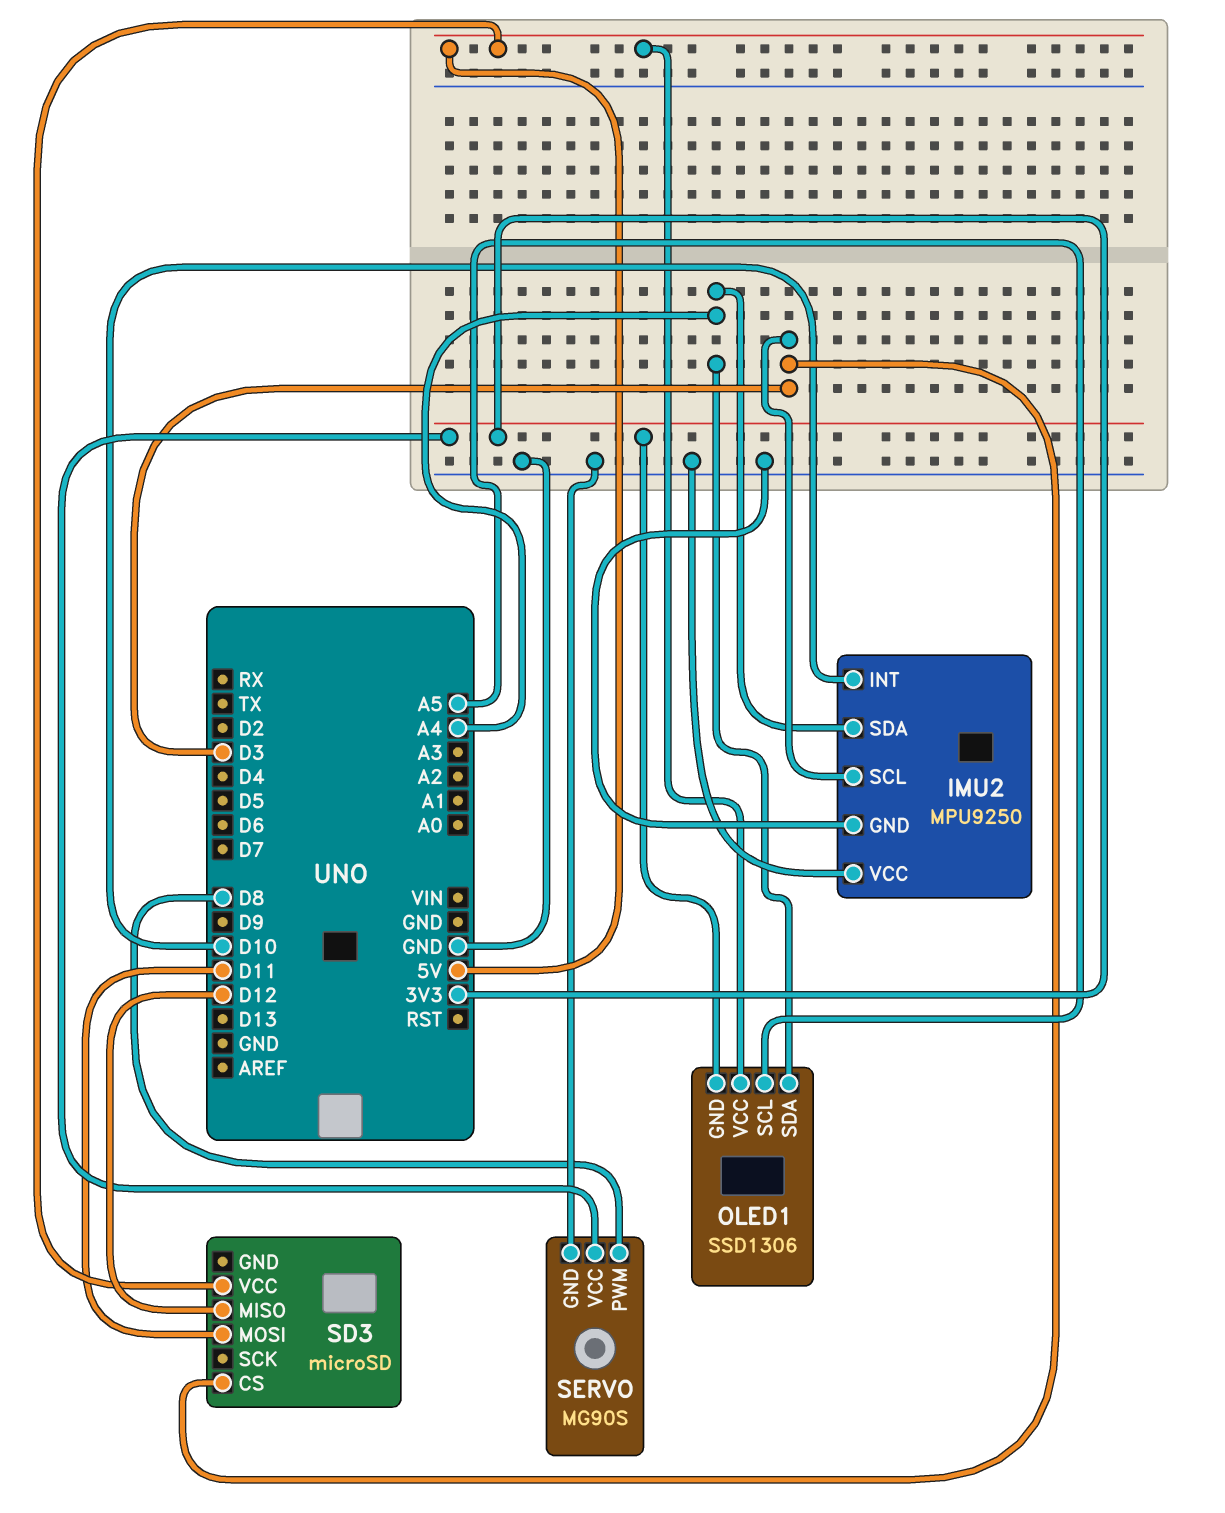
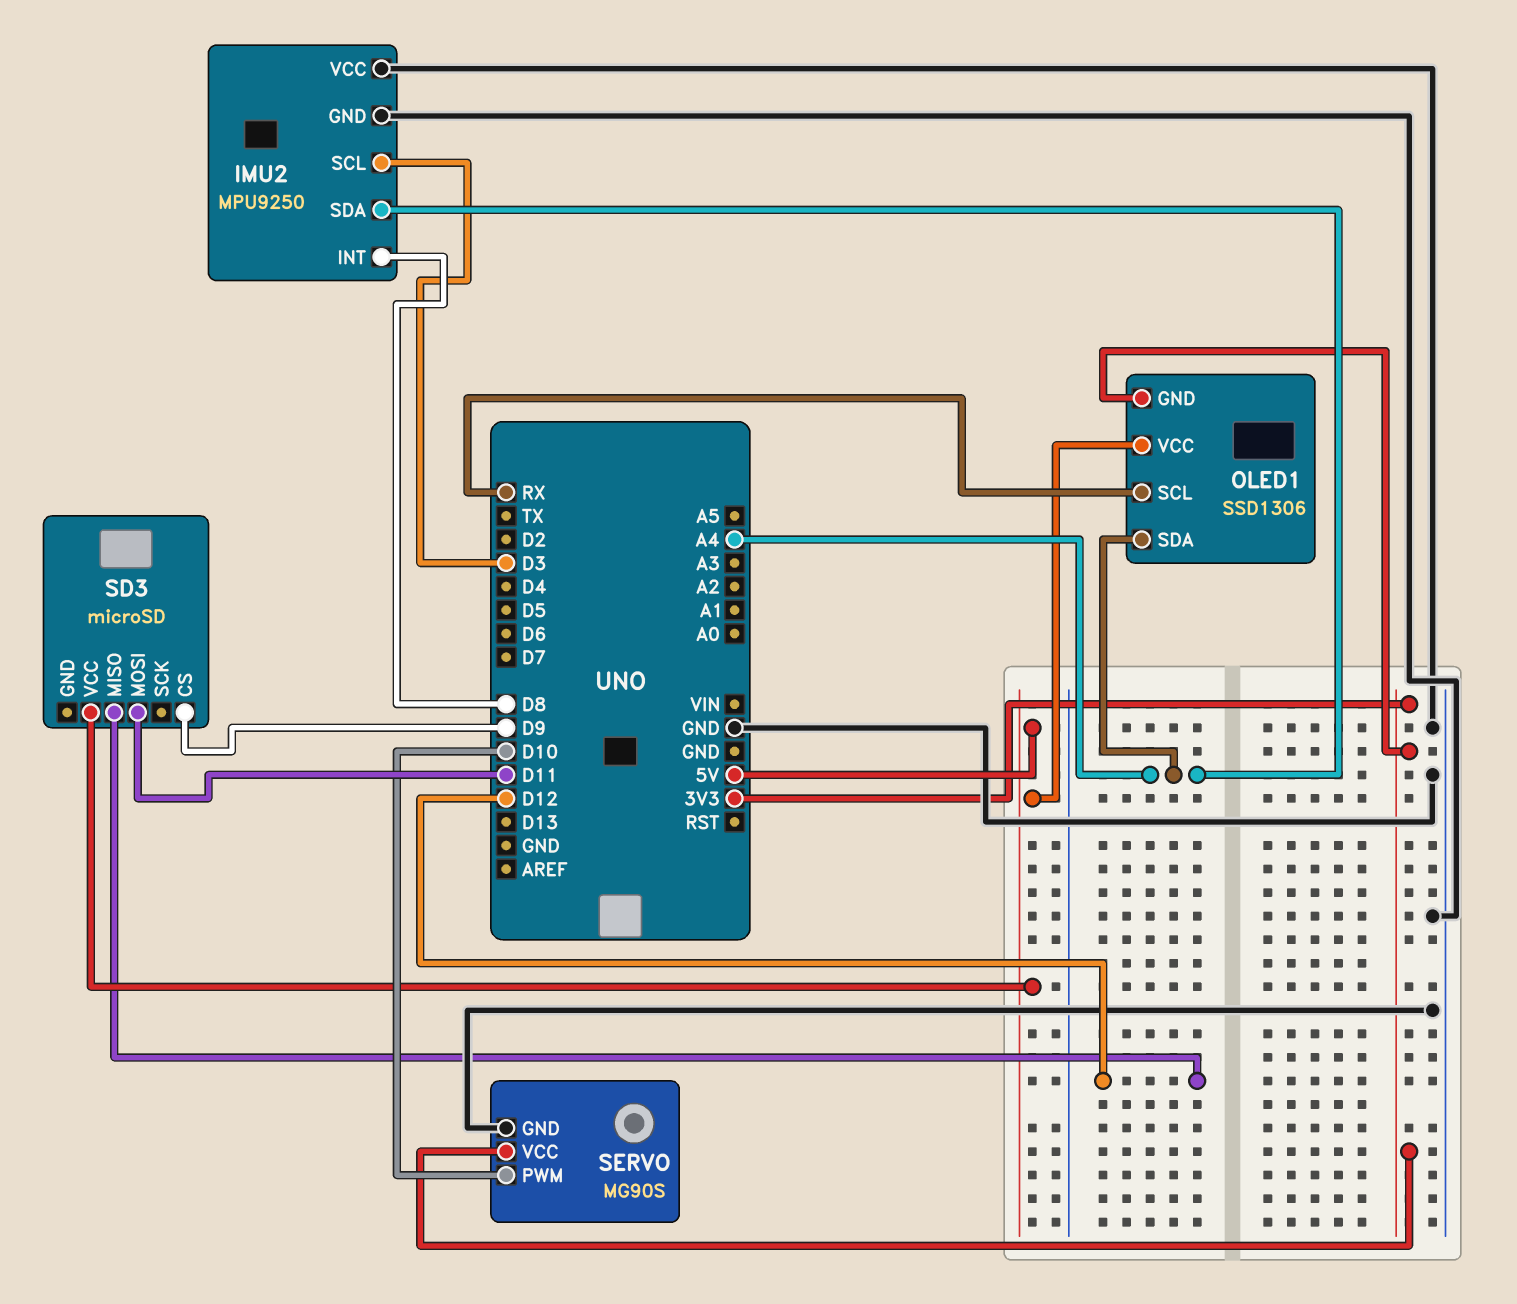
IMU2 pin INT: D10 -> D8
OLED1 pin SCL: A5 -> RX
SD3 pin CS: D3 -> D9
SERVO pin PWM: D8 -> D10

